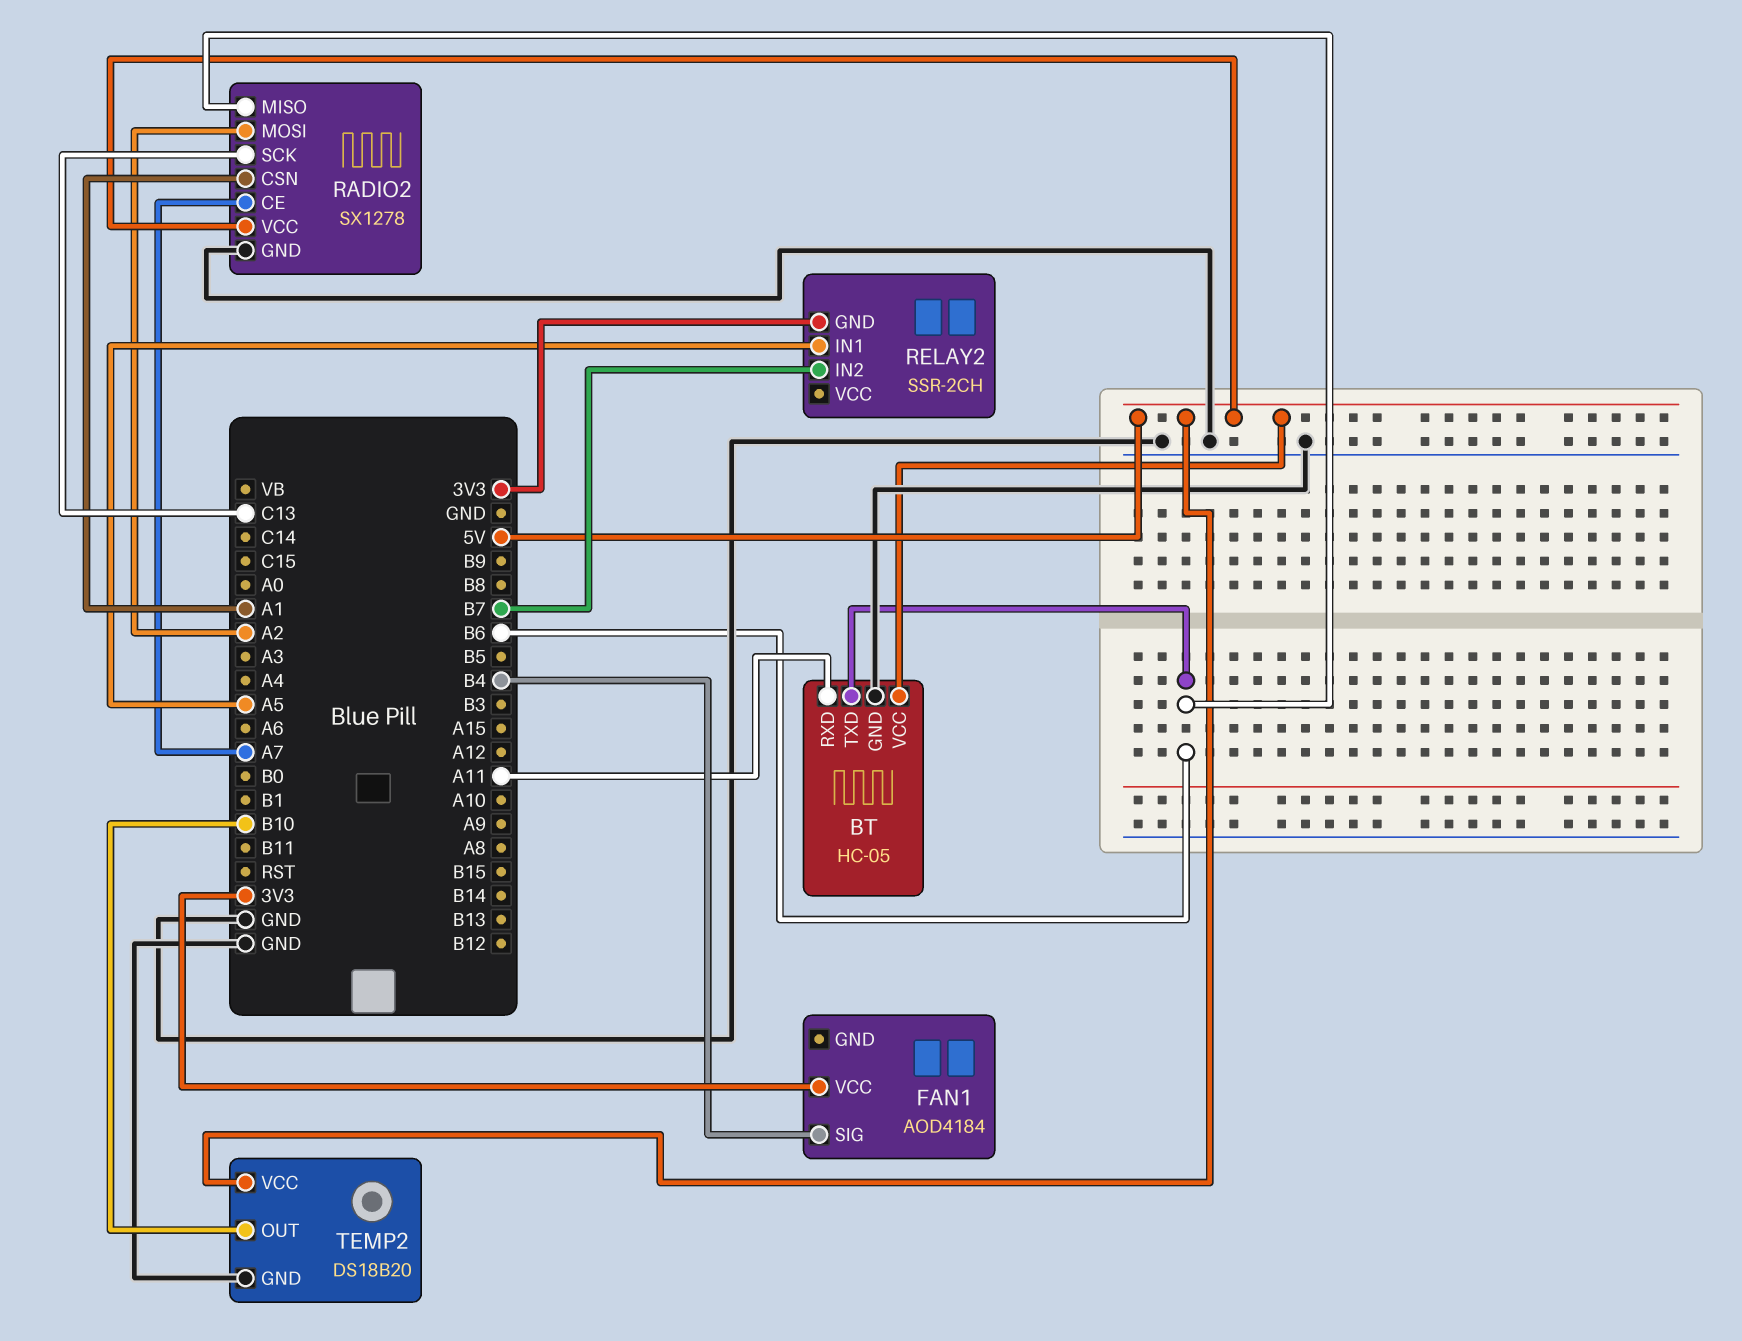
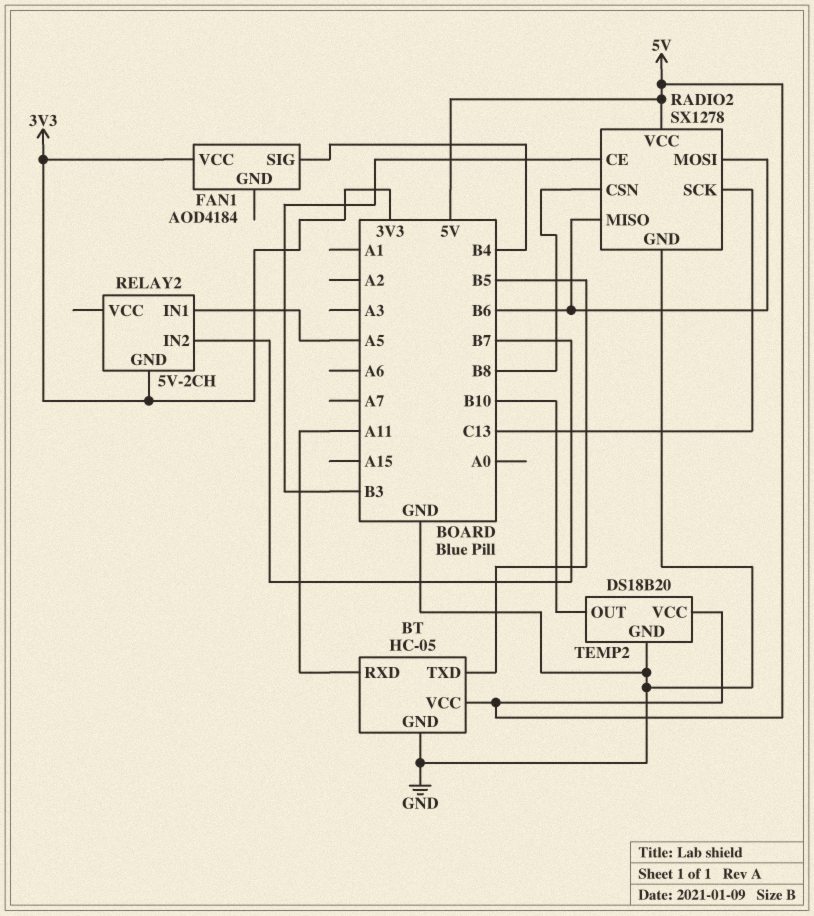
BT pin TXD: B6 -> B5
RADIO2 pin CE: A7 -> B3
RADIO2 pin CSN: A1 -> B8
RADIO2 pin MOSI: A2 -> B6
RELAY2: SSR-2CH -> 5V-2CH

